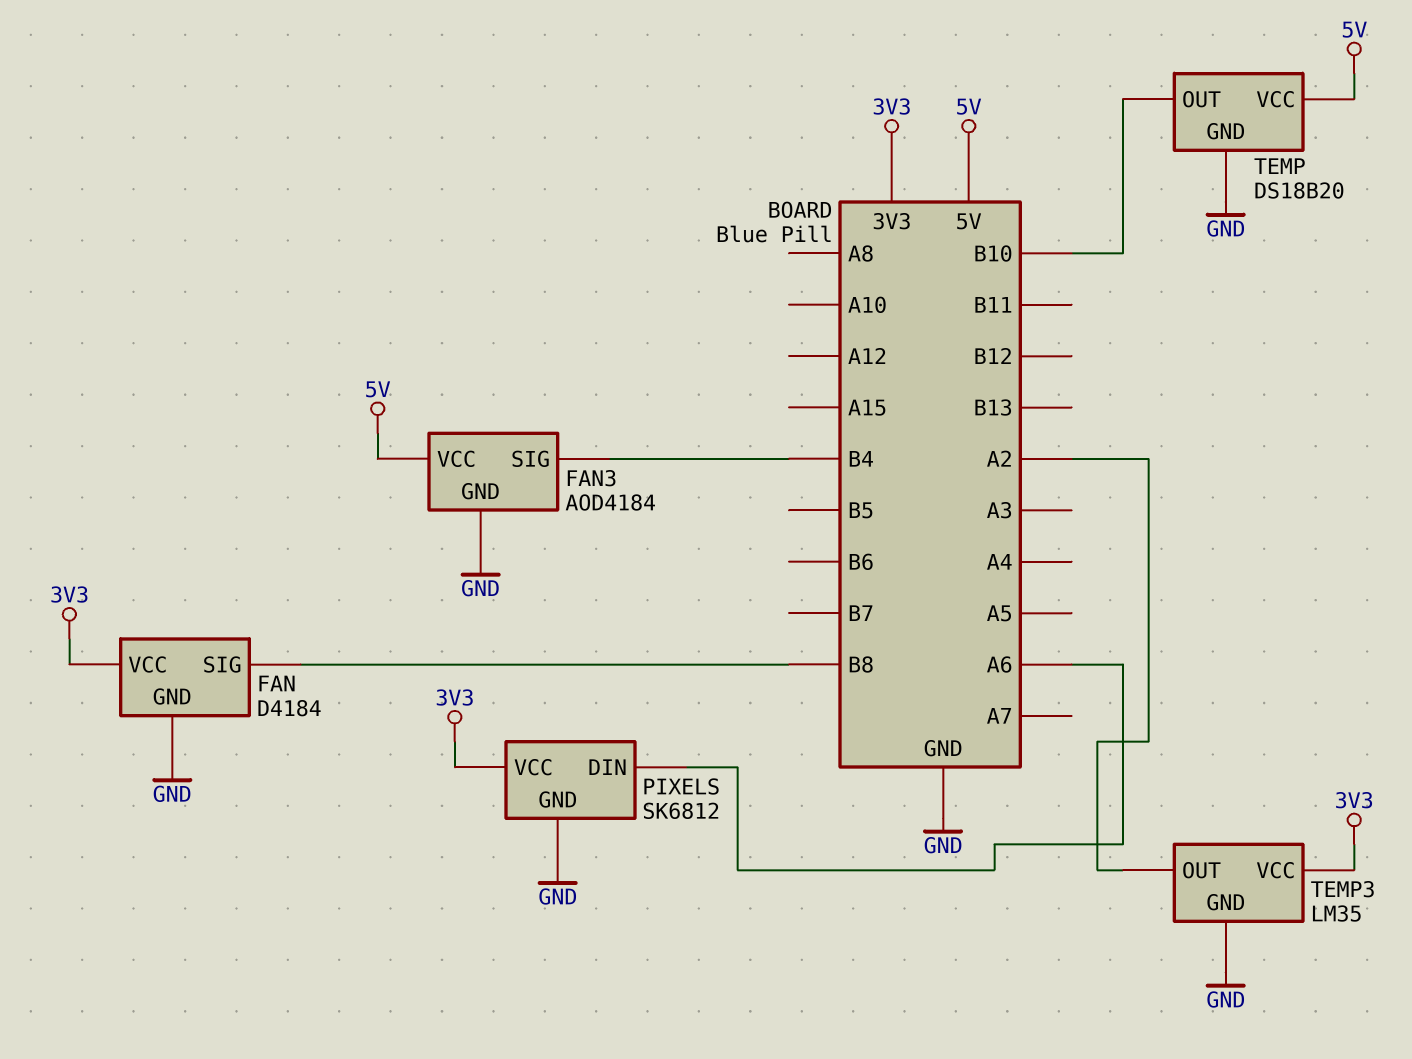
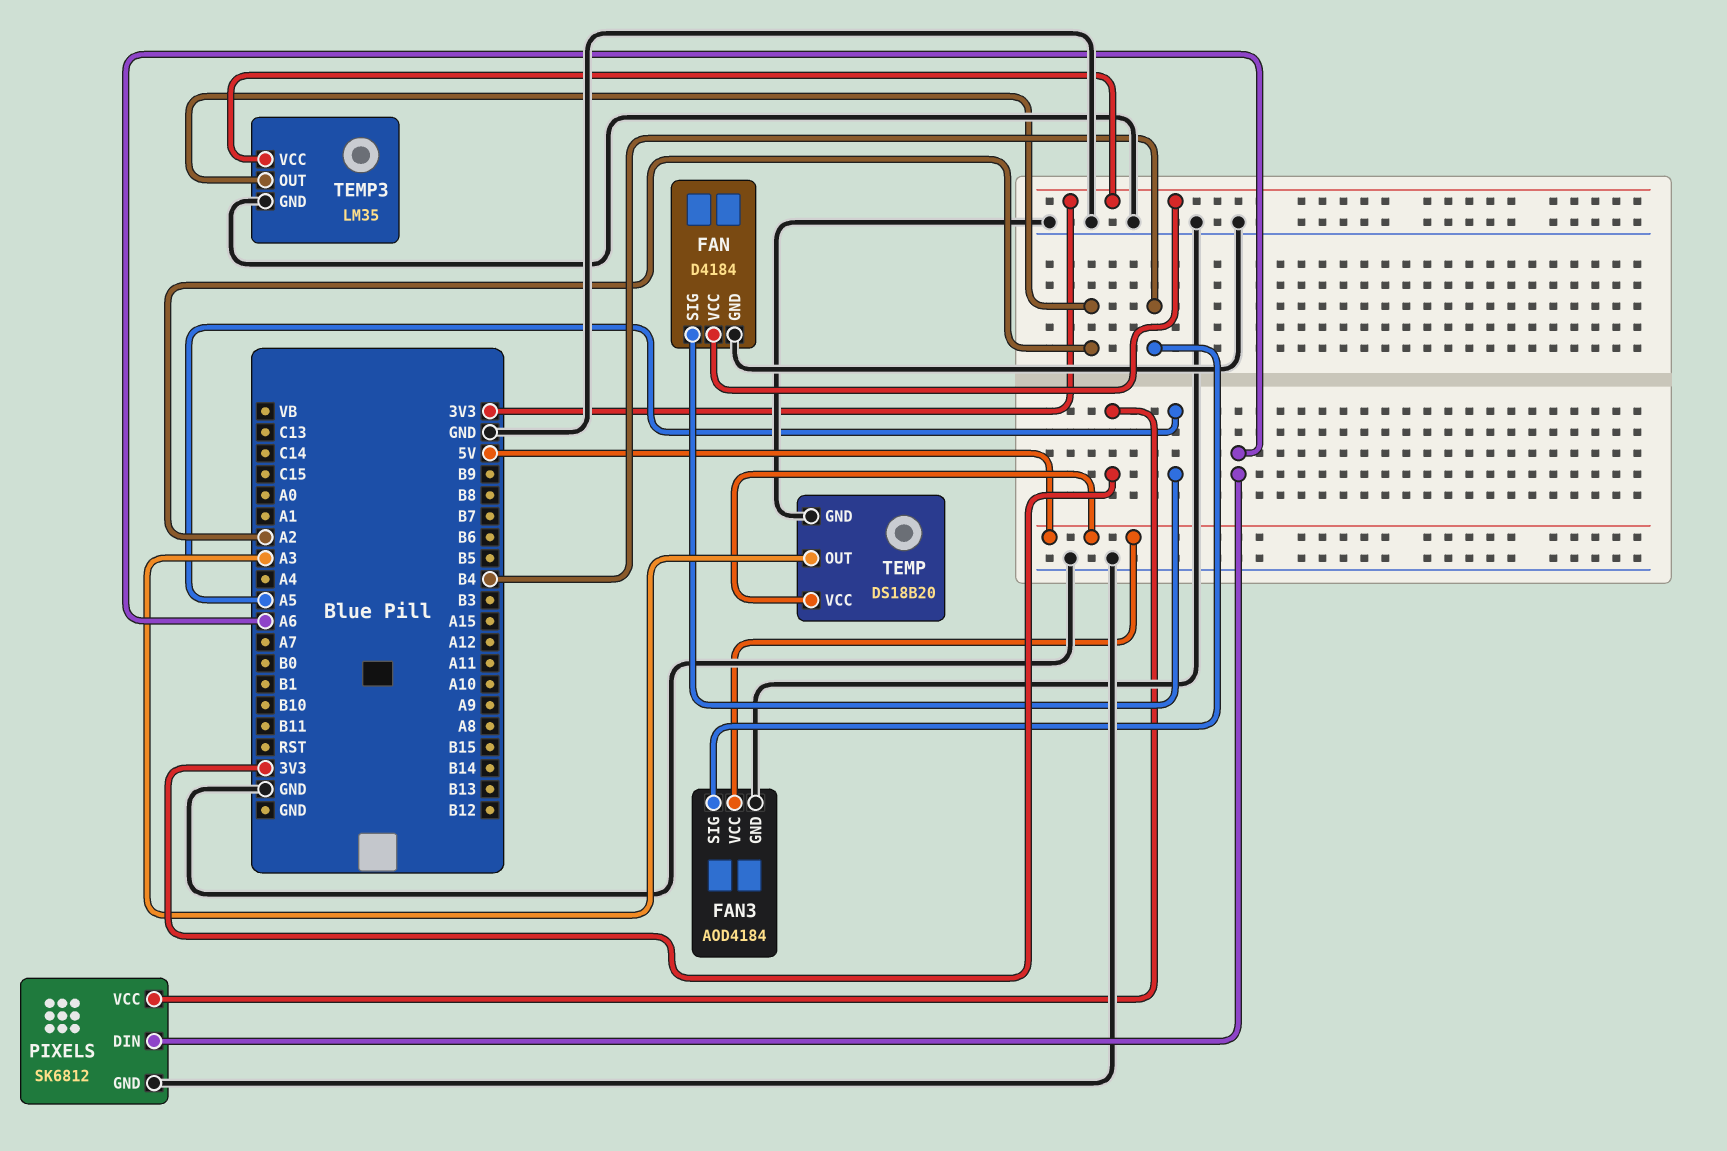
FAN pin SIG: B8 -> A5
TEMP pin OUT: B10 -> A3

